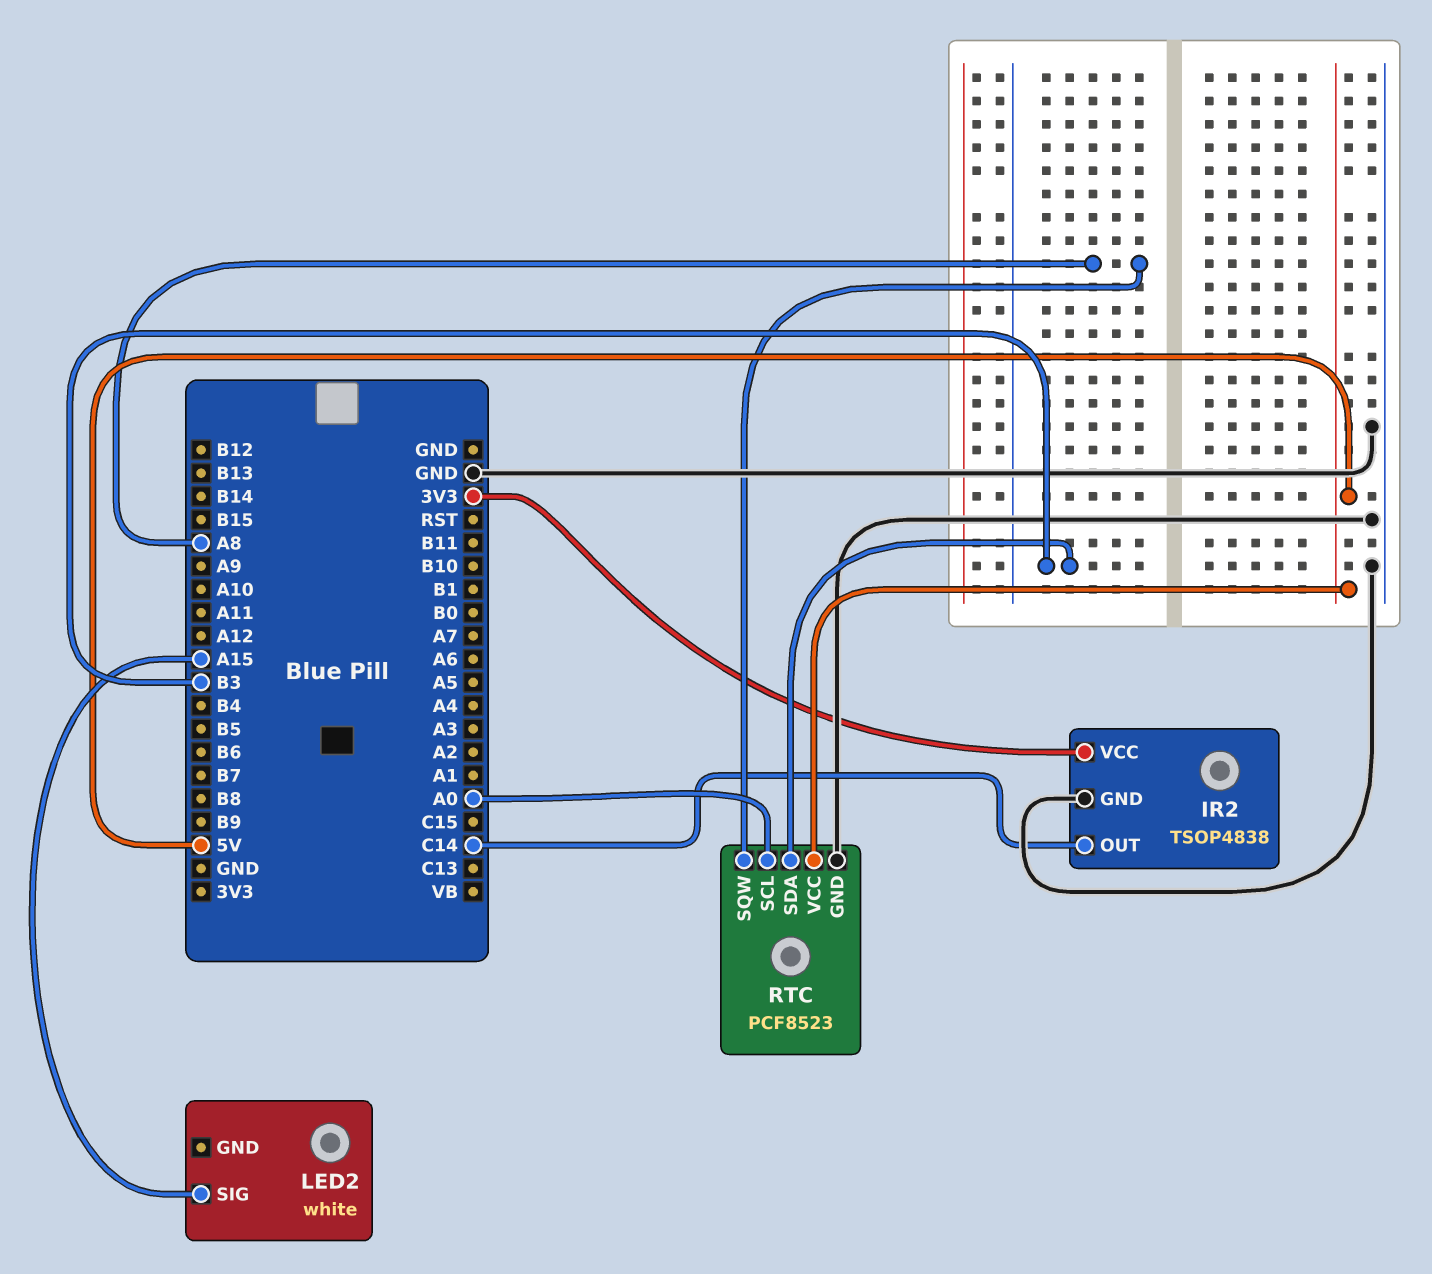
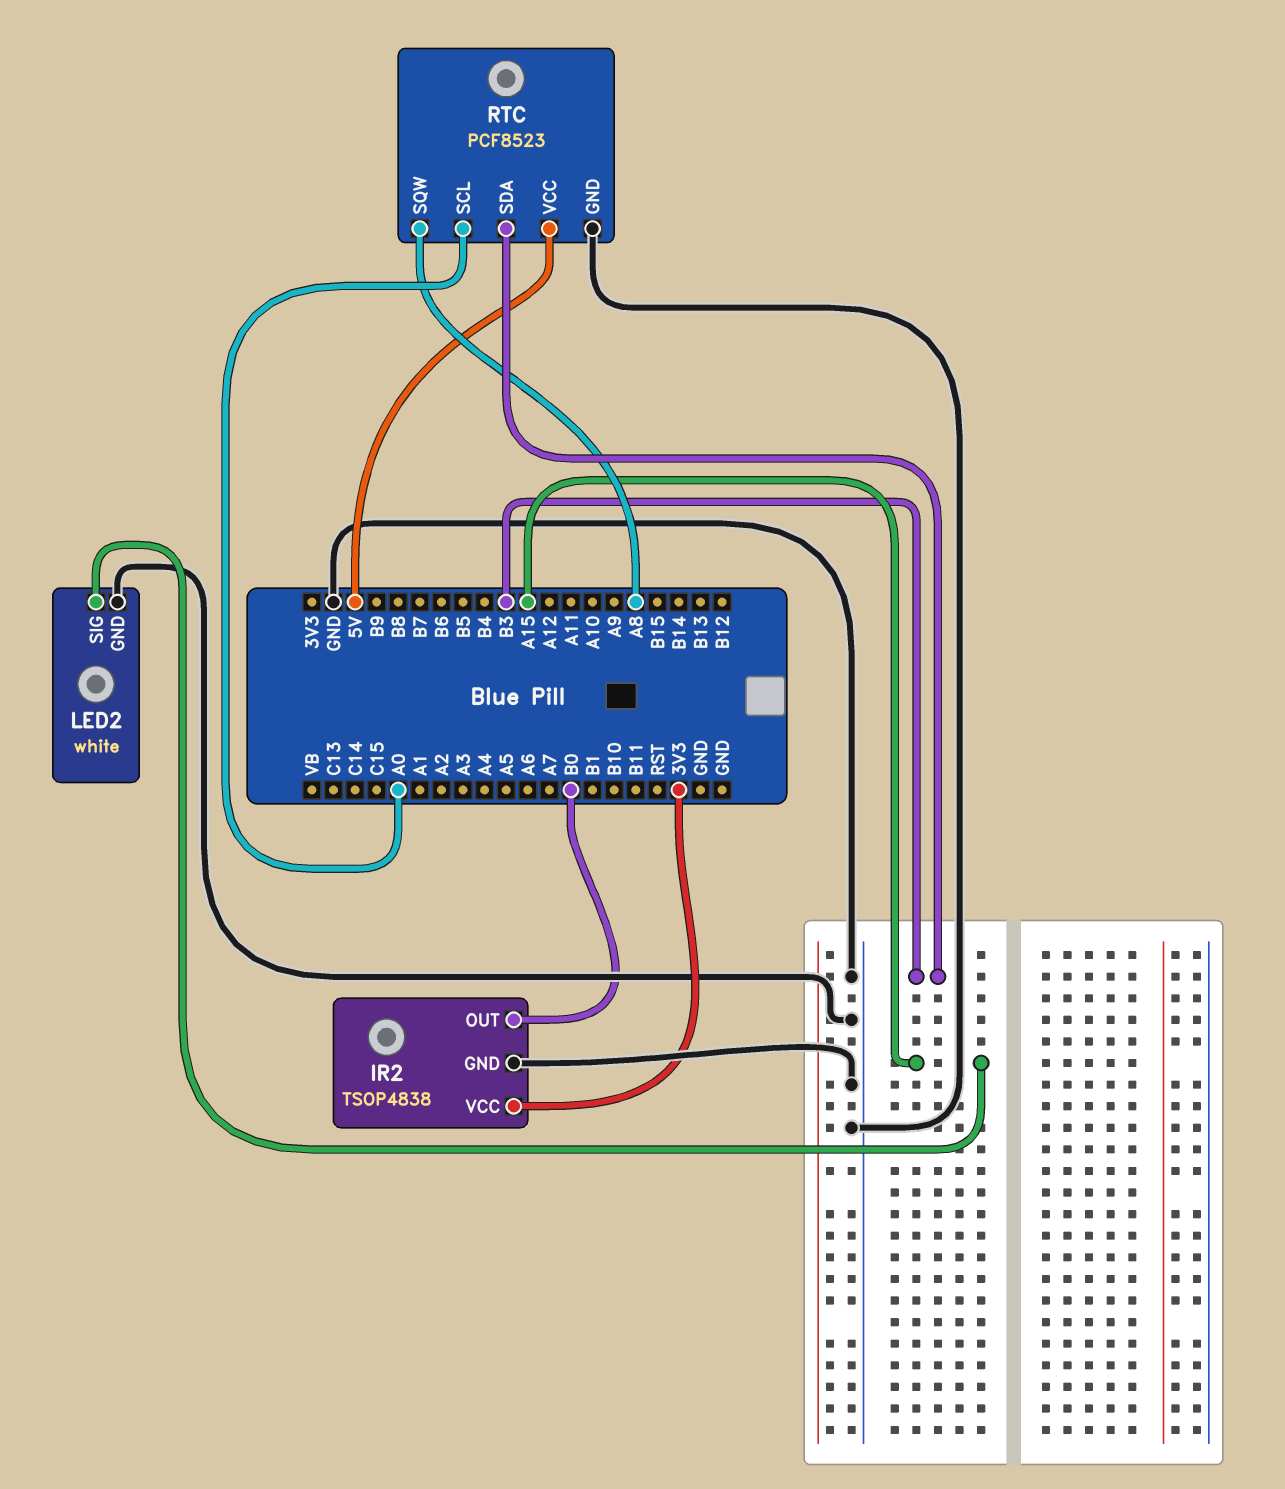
IR2 pin OUT: C14 -> B0
LED2 pin GND: none -> GND

